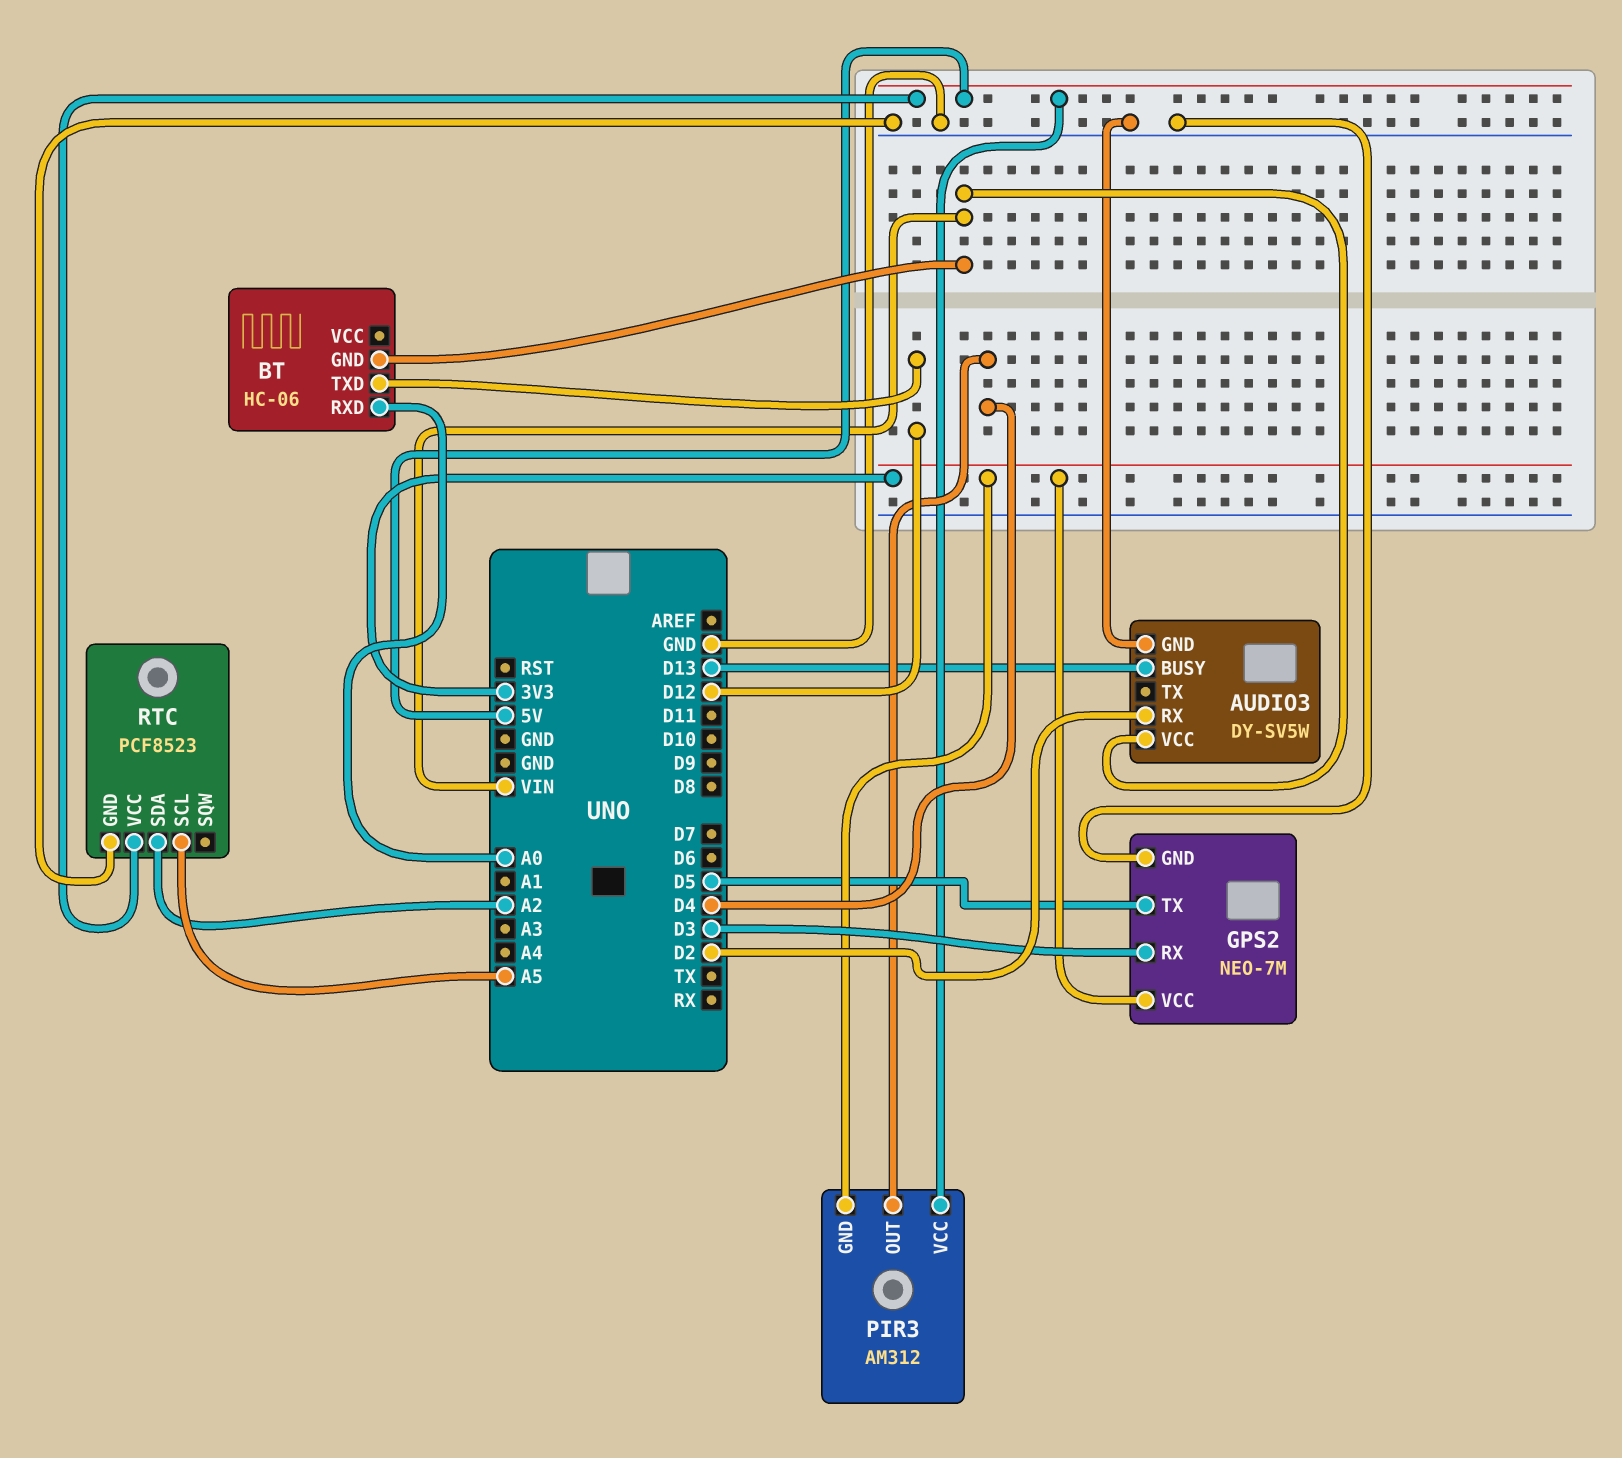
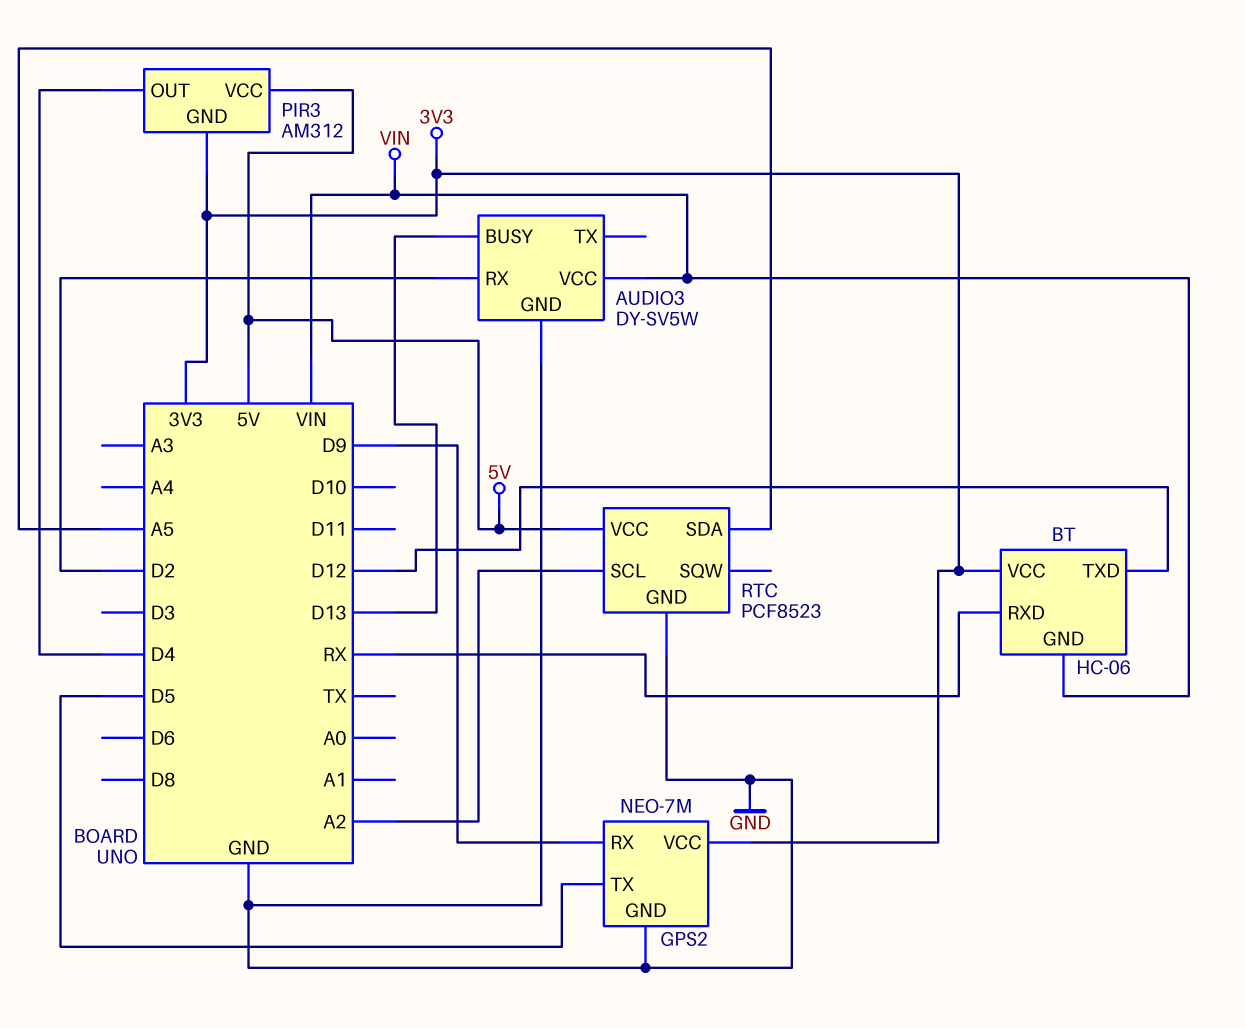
BT pin RXD: A0 -> RX
BT pin VCC: none -> 3V3
GPS2 pin RX: D3 -> D9
RTC pin SCL: A5 -> A2
RTC pin SDA: A2 -> A5

